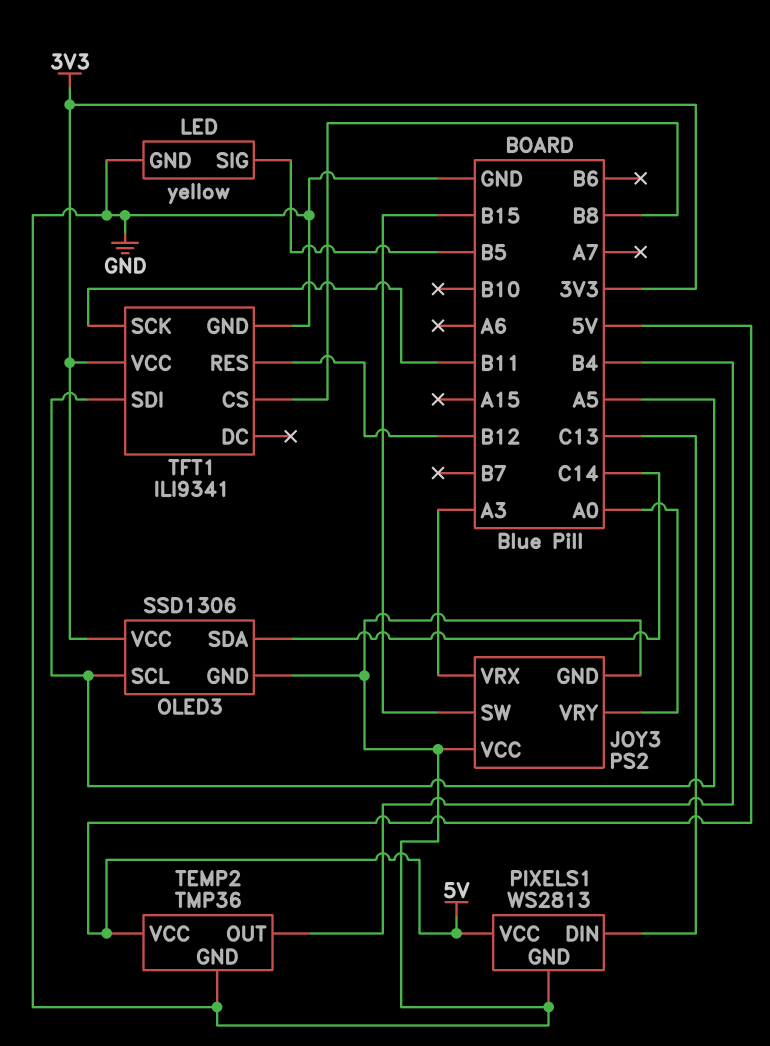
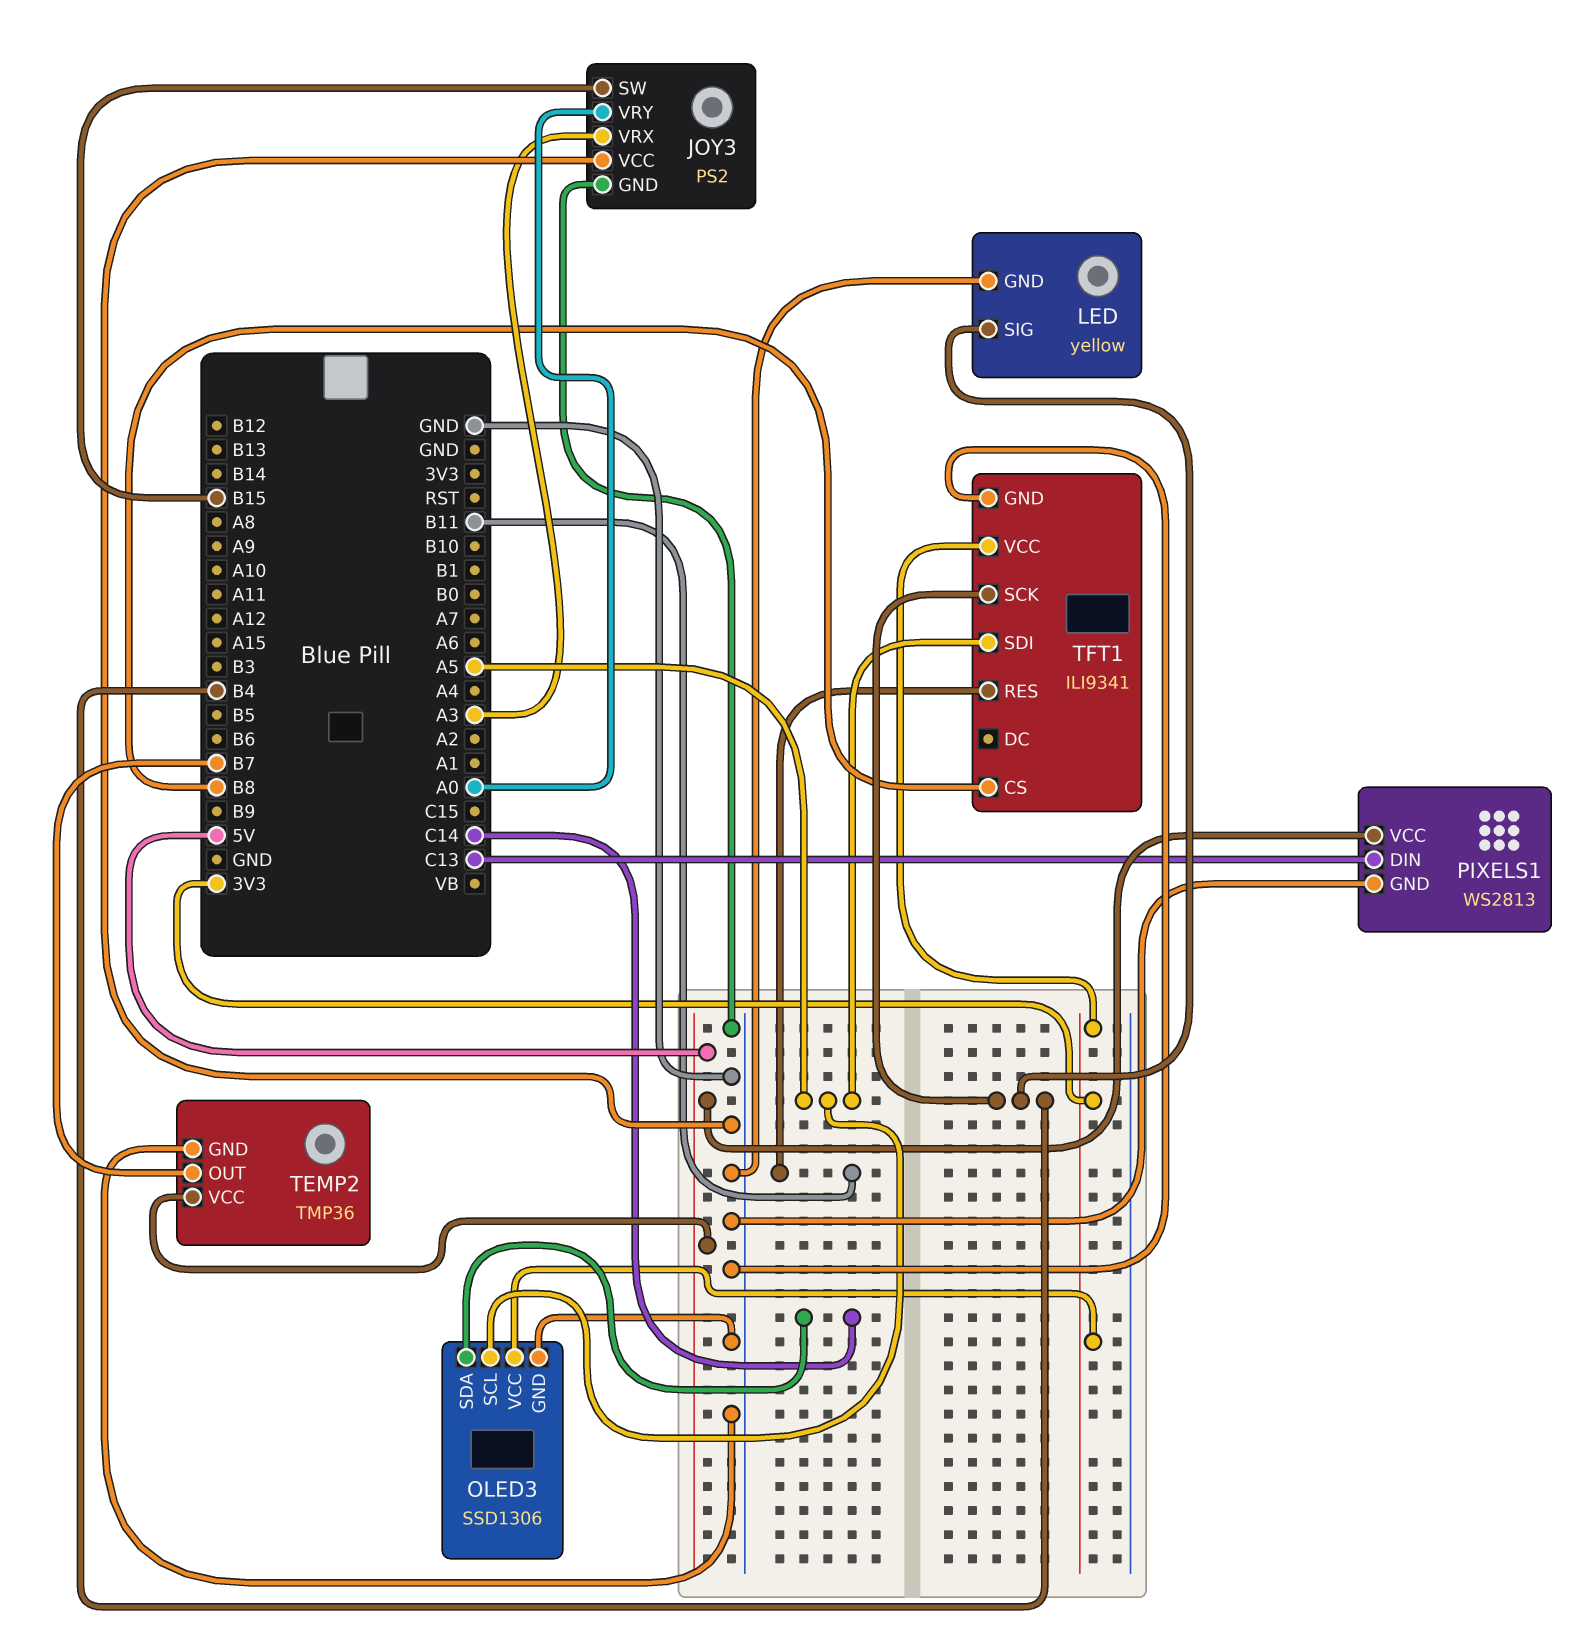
LED pin SIG: B5 -> B4
TEMP2 pin OUT: B4 -> B7
TFT1 pin RES: B12 -> B11
TFT1 pin SCK: B11 -> B4

